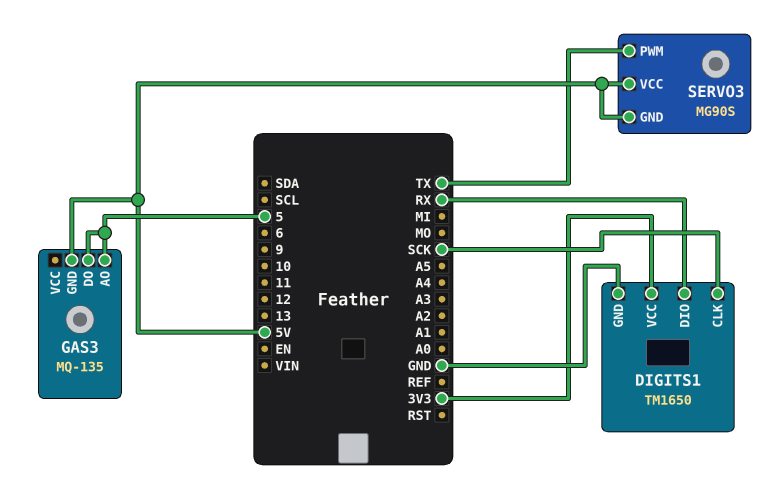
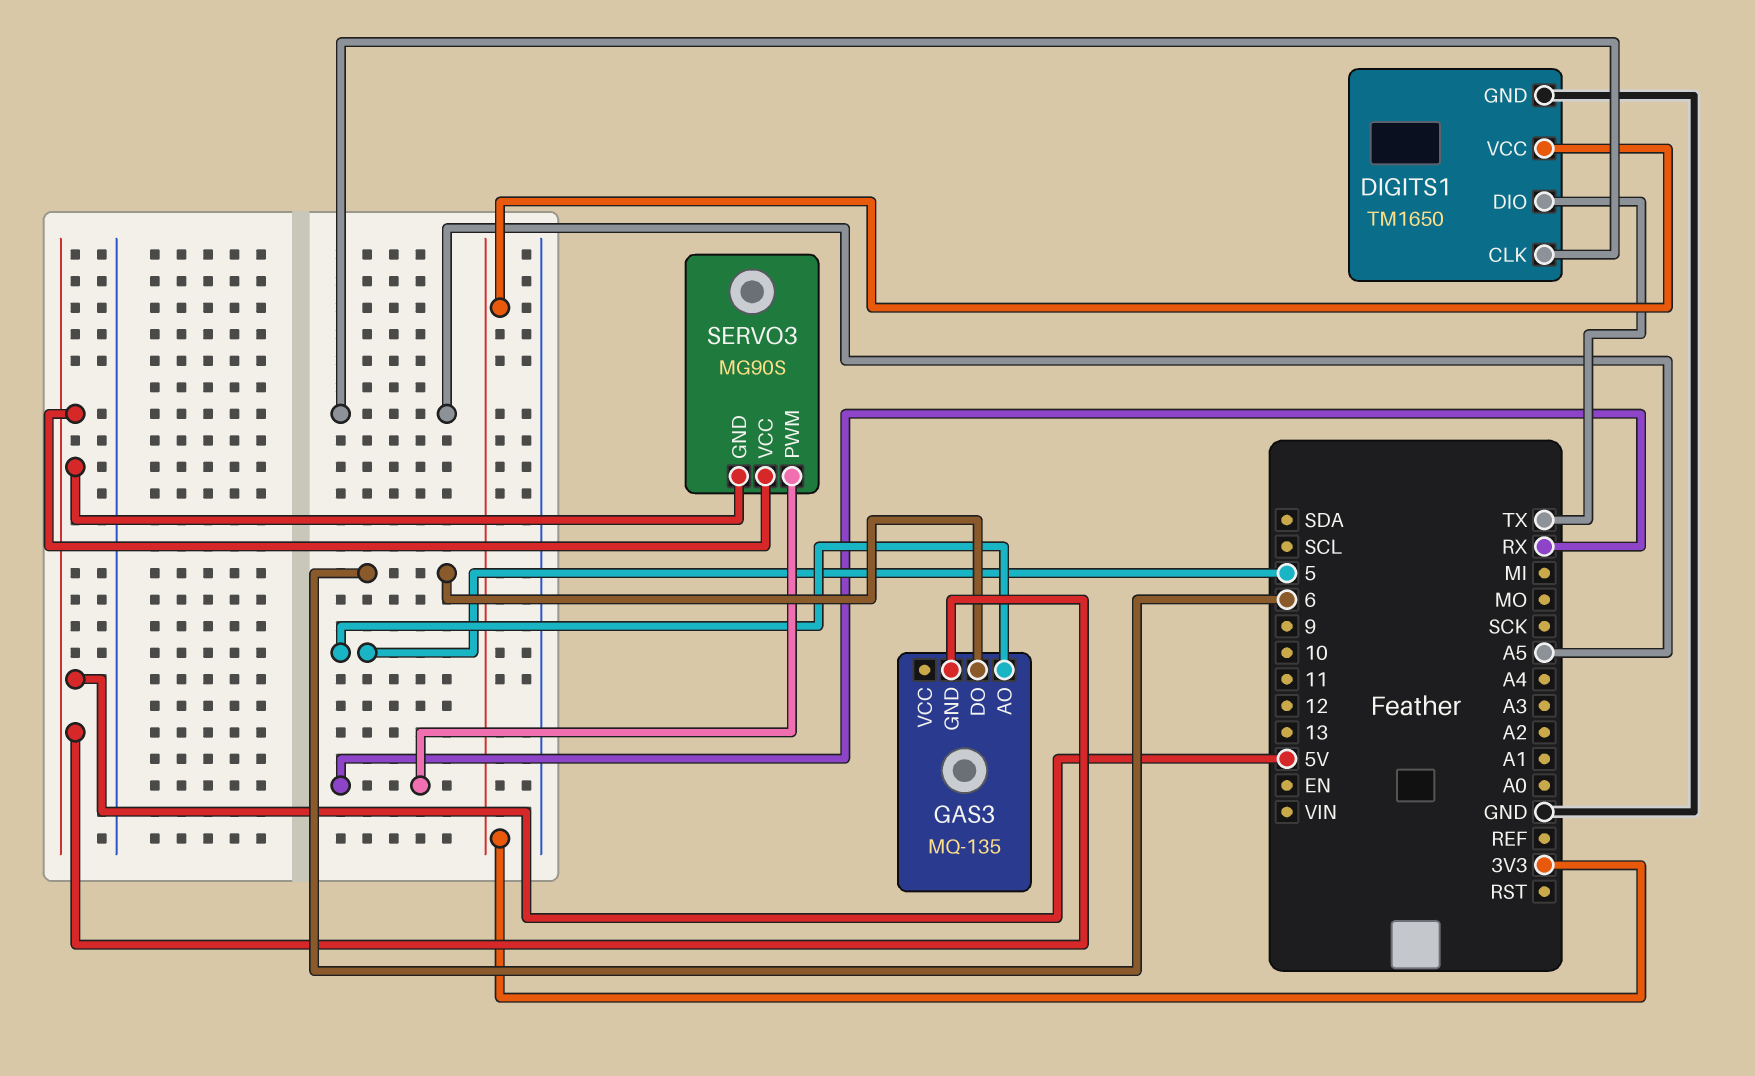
DIGITS1 pin CLK: SCK -> A5
DIGITS1 pin DIO: RX -> TX
GAS3 pin DO: 5 -> 6
SERVO3 pin PWM: TX -> RX

